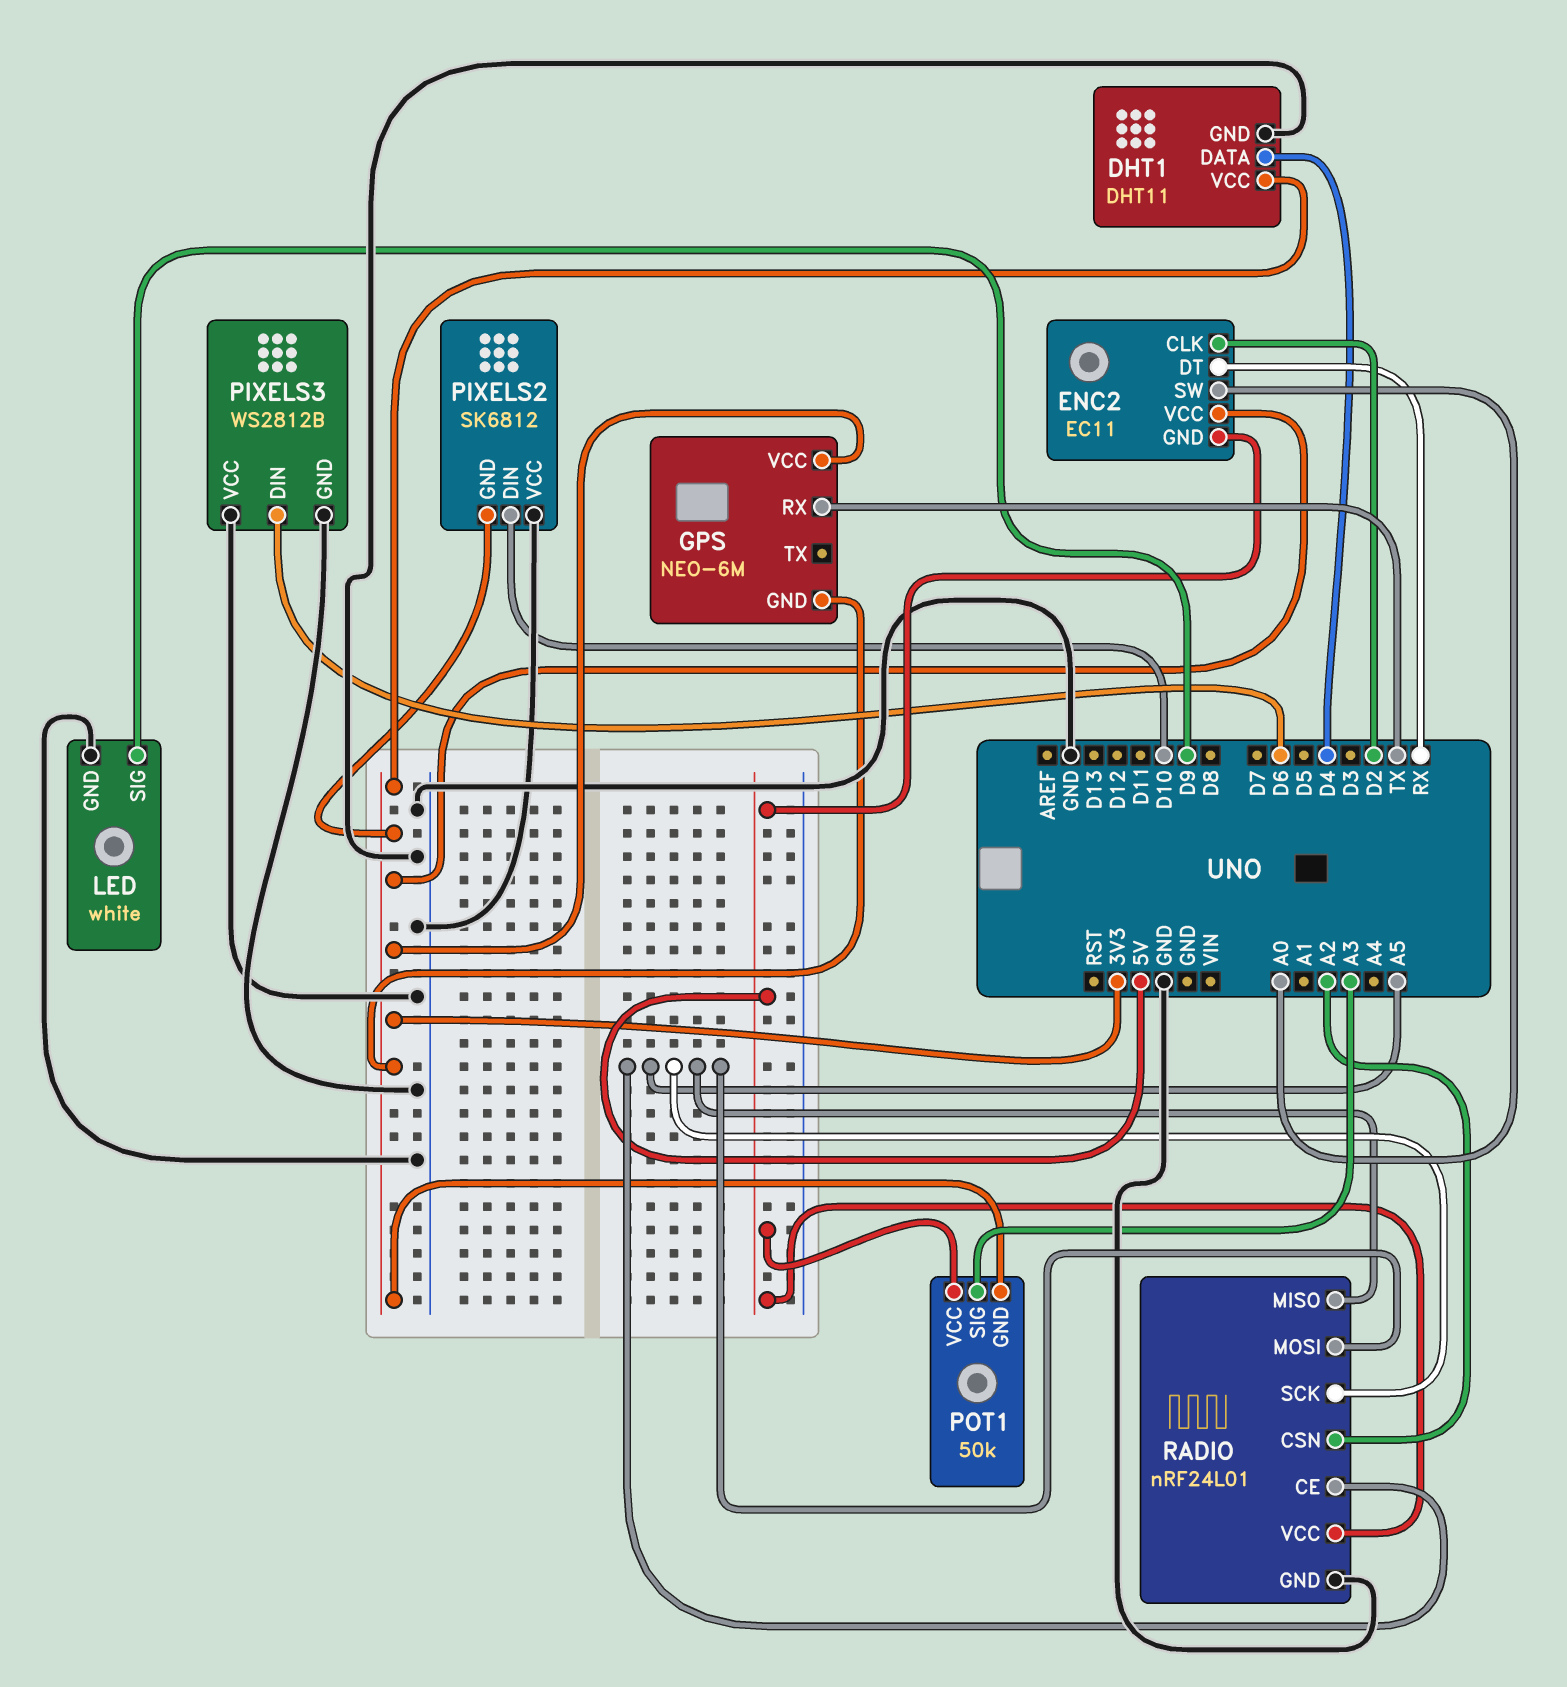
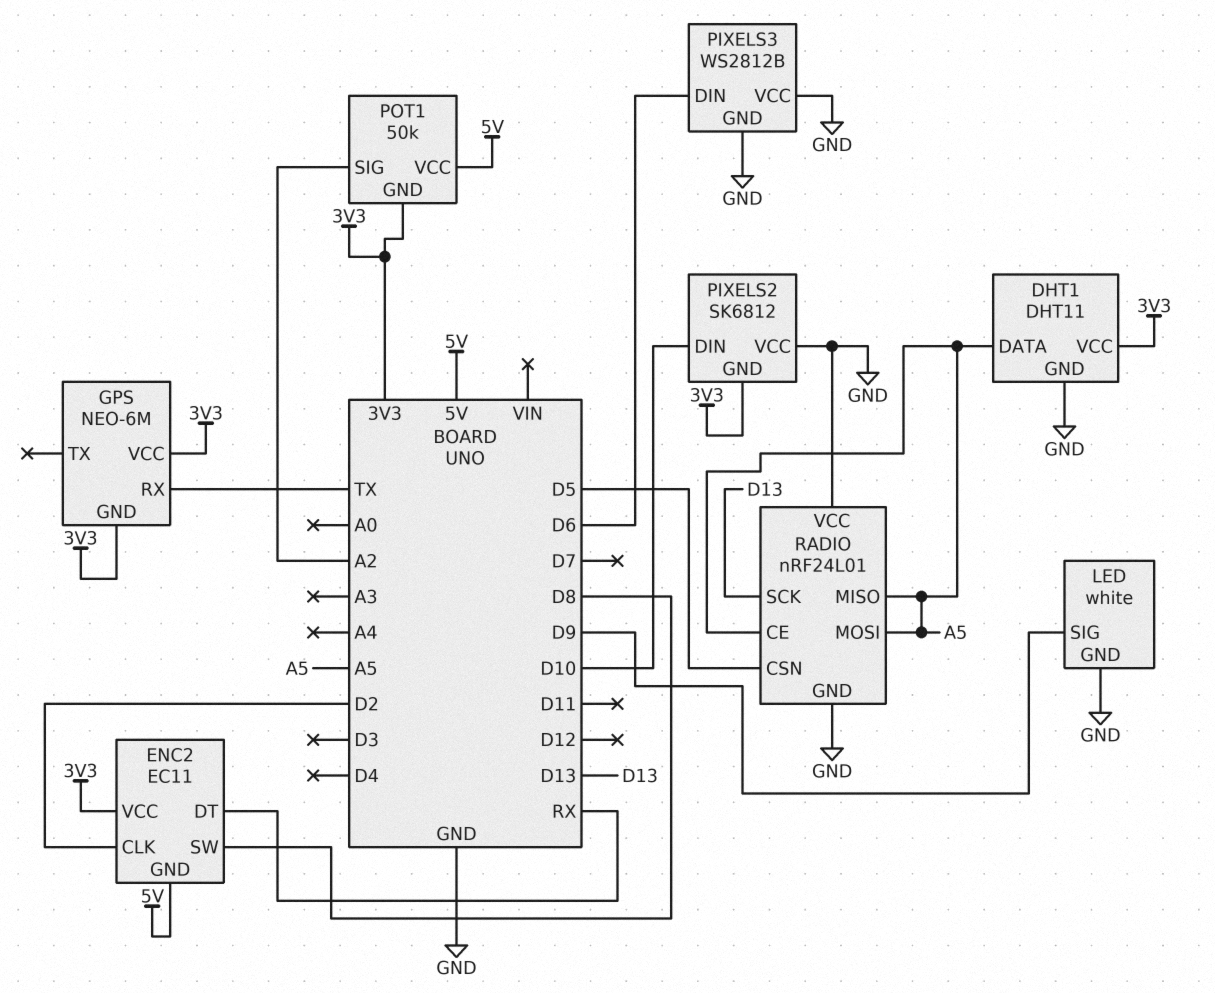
DHT1 pin DATA: D4 -> A5
ENC2 pin SW: A0 -> D8
POT1 pin SIG: A3 -> A2
RADIO pin CSN: A2 -> D5
RADIO pin SCK: A5 -> D13
RADIO pin VCC: 5V -> GND

